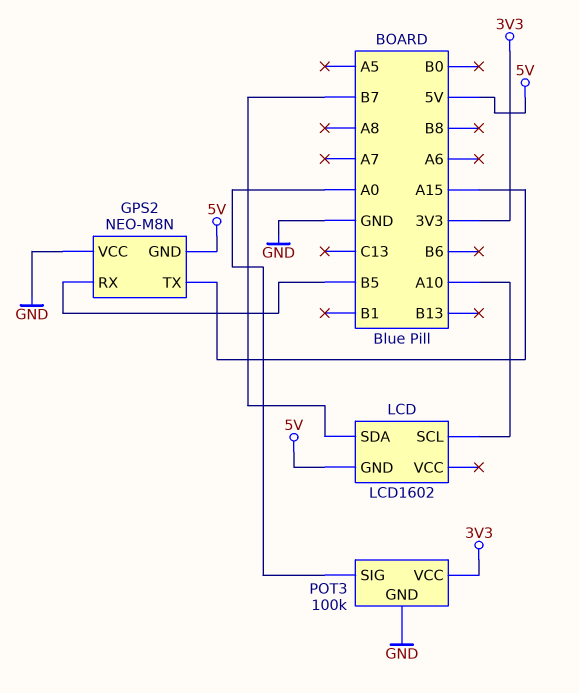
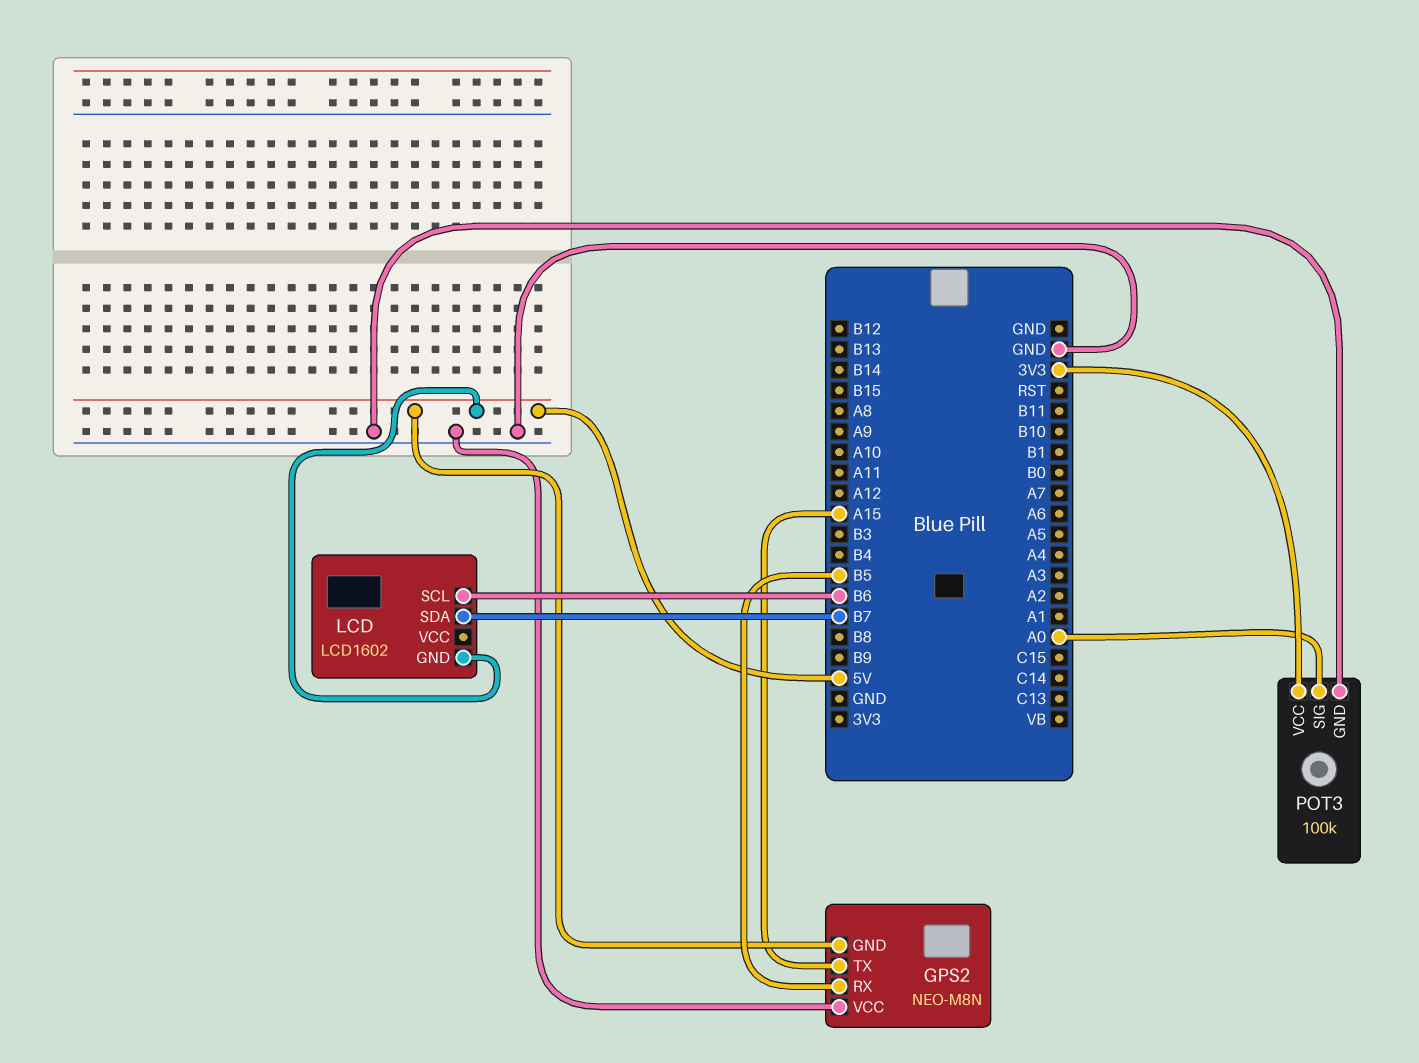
LCD pin SCL: A10 -> B6

